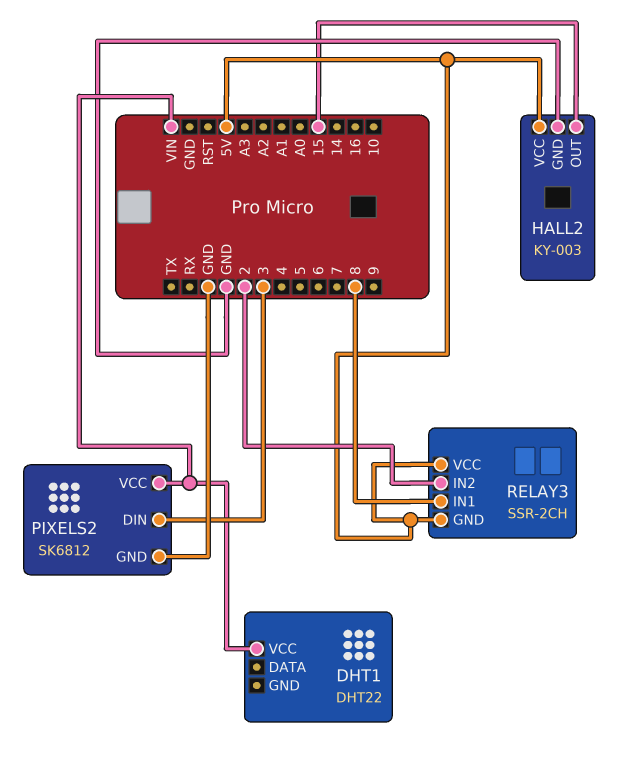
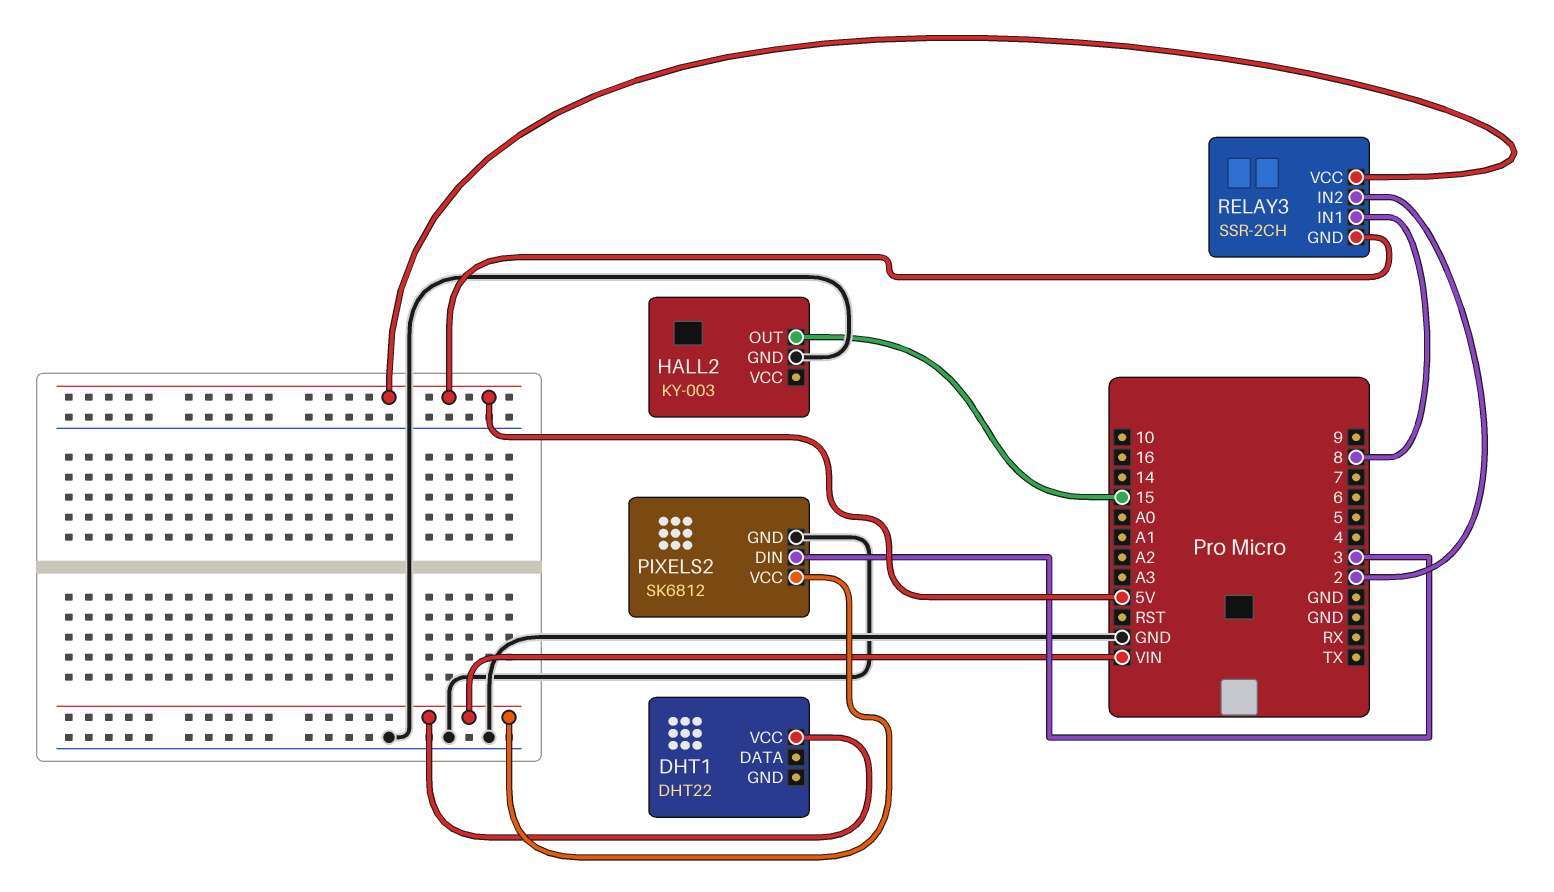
HALL2 pin VCC: 5V -> none

